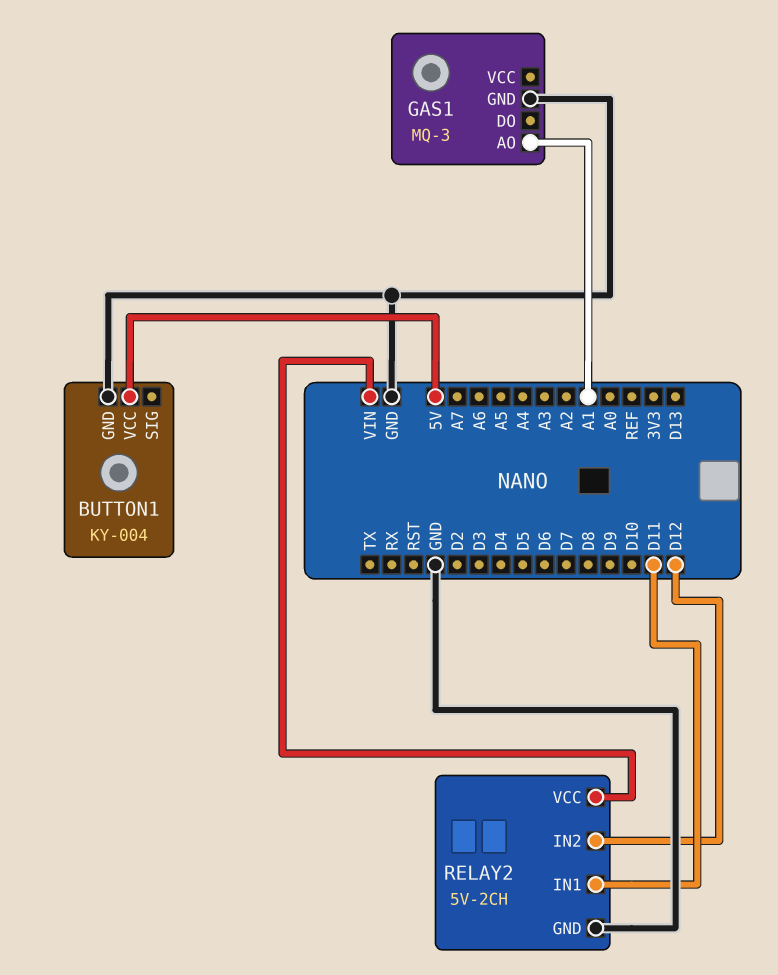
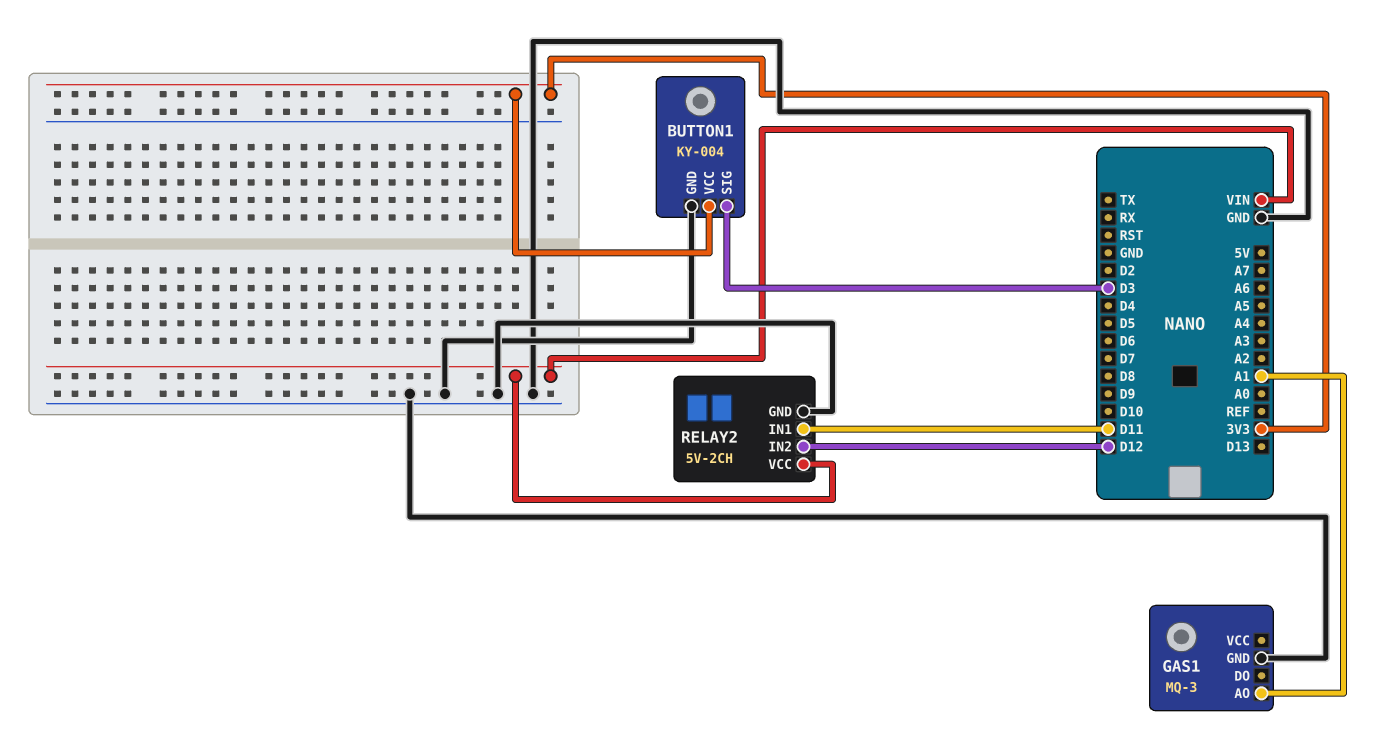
BUTTON1 pin SIG: none -> D3
BUTTON1 pin VCC: 5V -> 3V3

